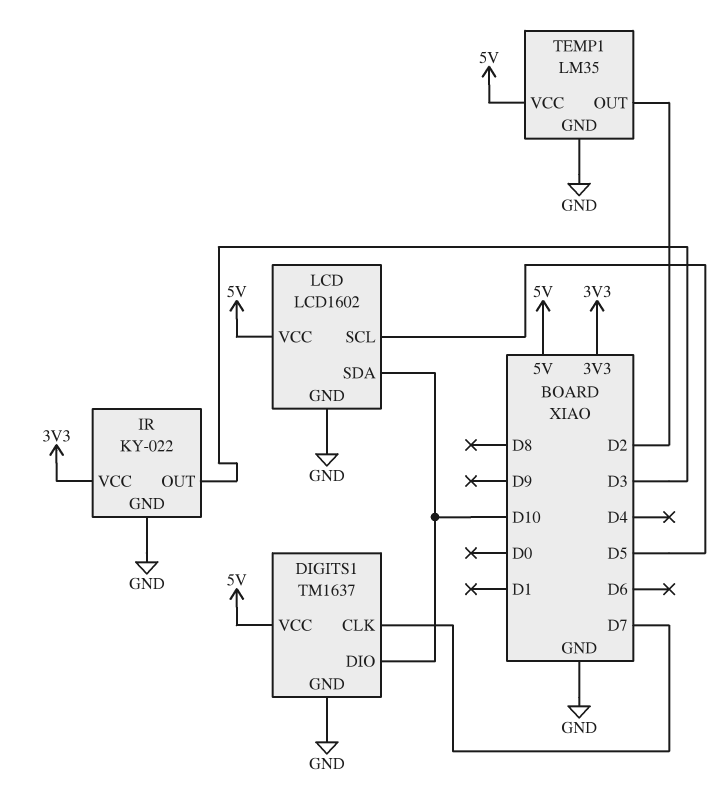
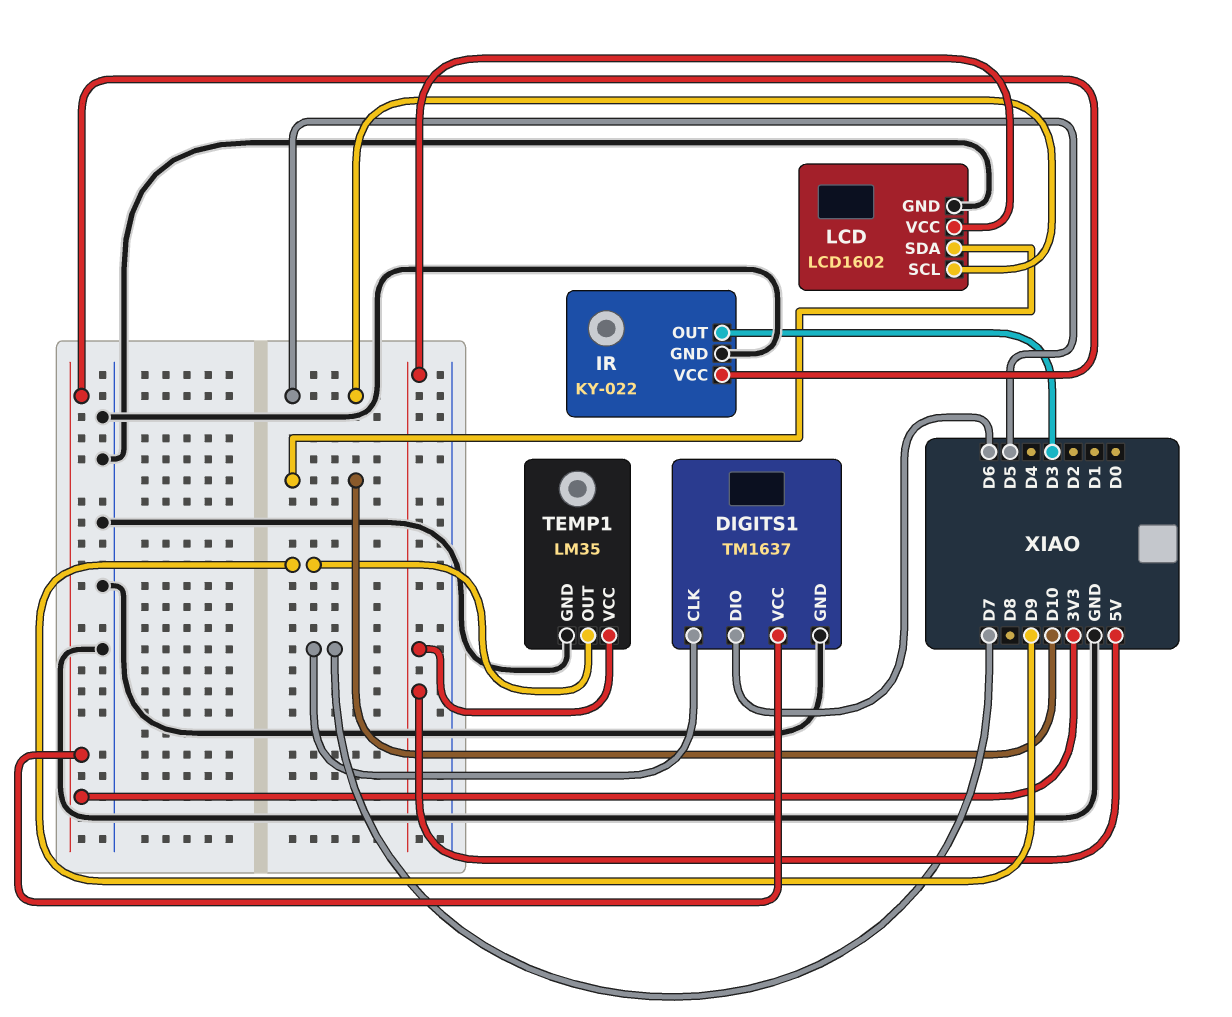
DIGITS1 pin DIO: D10 -> D6
DIGITS1 pin VCC: 5V -> 3V3
TEMP1 pin OUT: D2 -> D9

